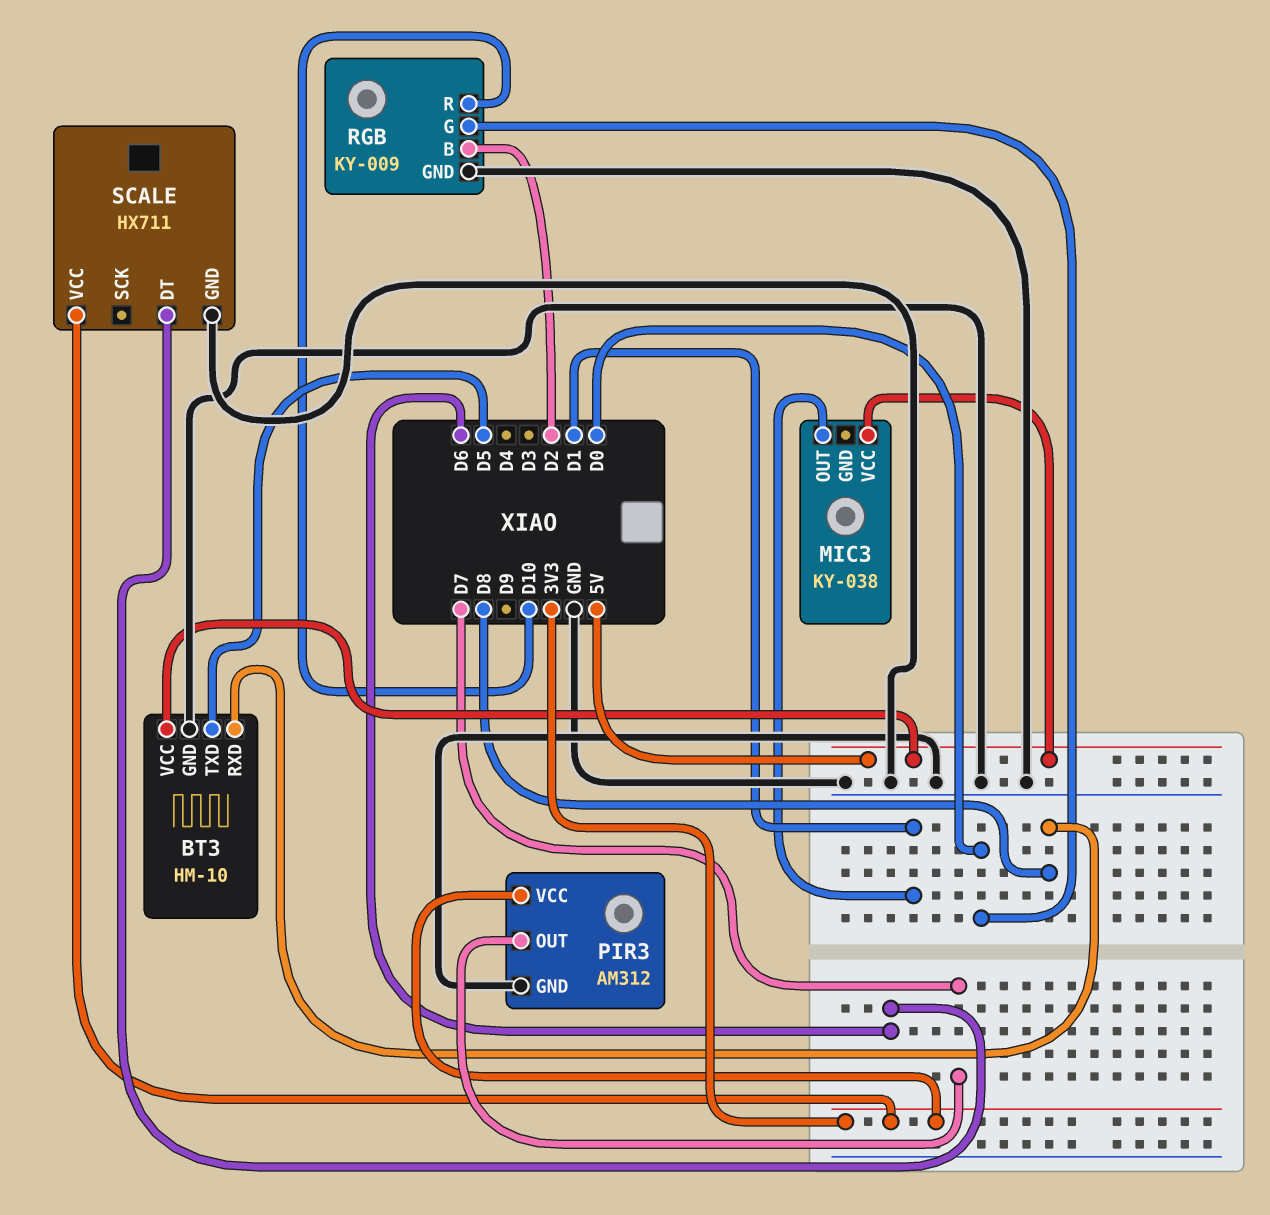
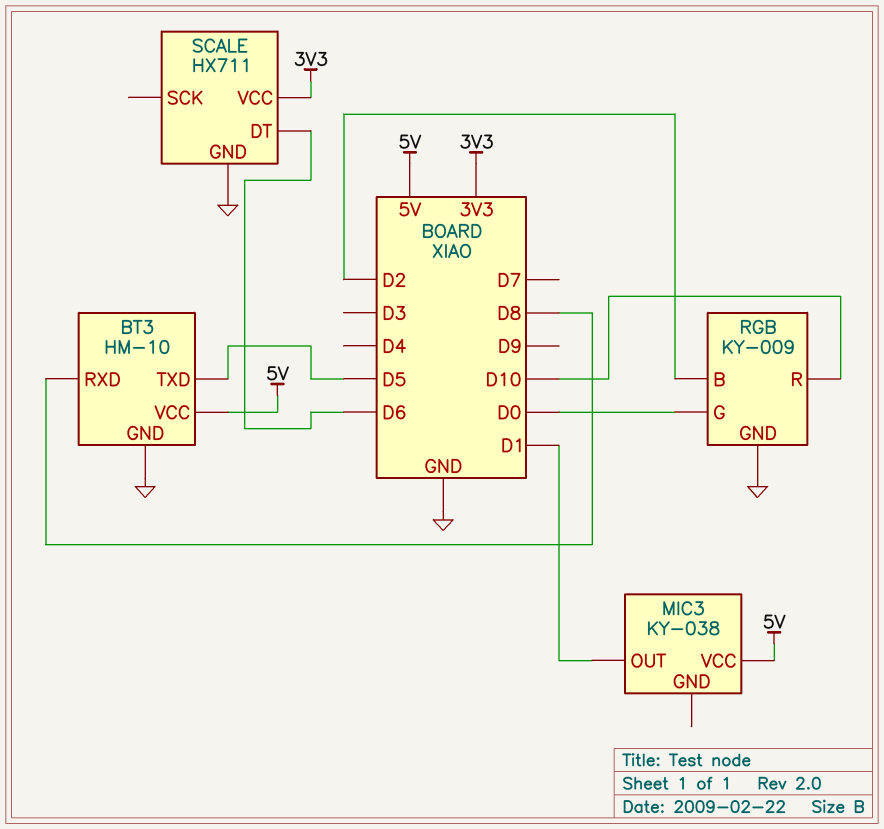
PIR3: AM312 -> none
PIR3 pin GND: GND -> none
PIR3 pin OUT: D7 -> none
PIR3 pin VCC: 3V3 -> none

